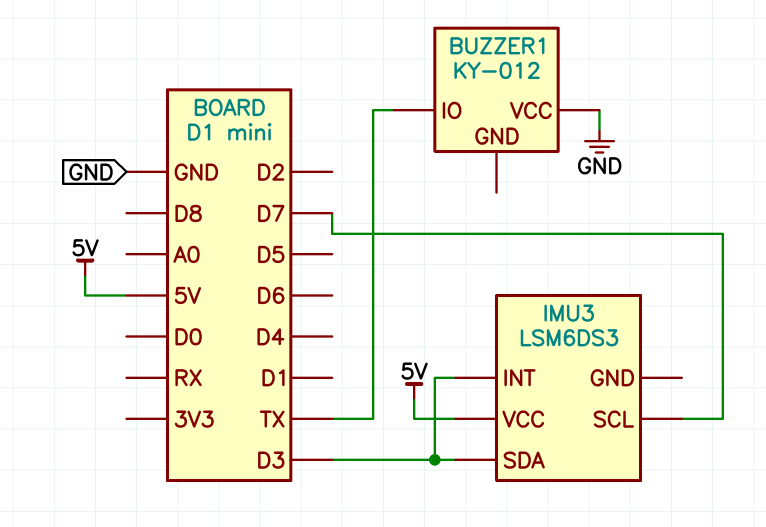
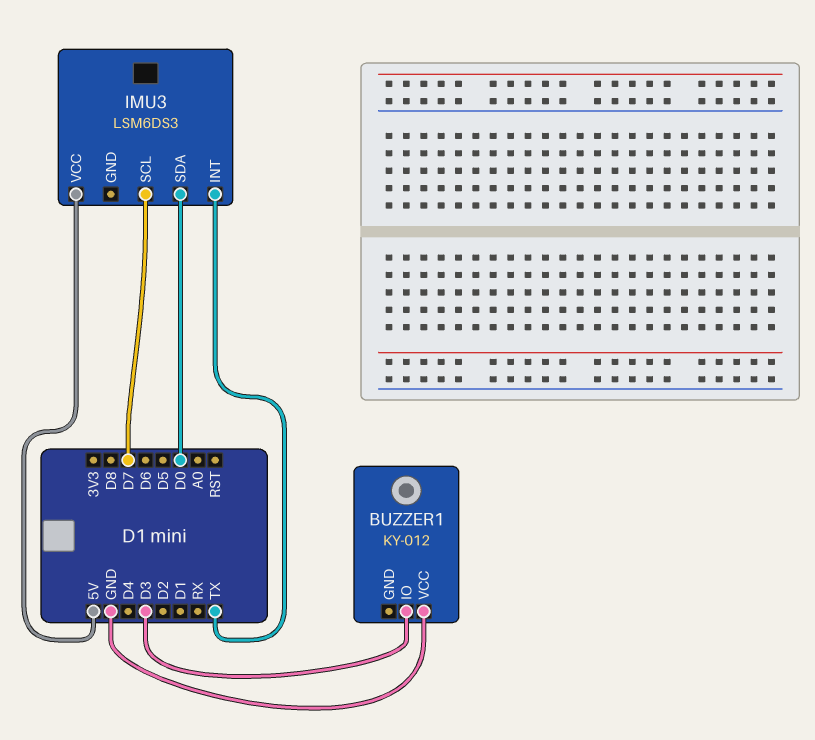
BUZZER1 pin IO: TX -> D3
IMU3 pin INT: D3 -> TX
IMU3 pin SDA: D3 -> D0

